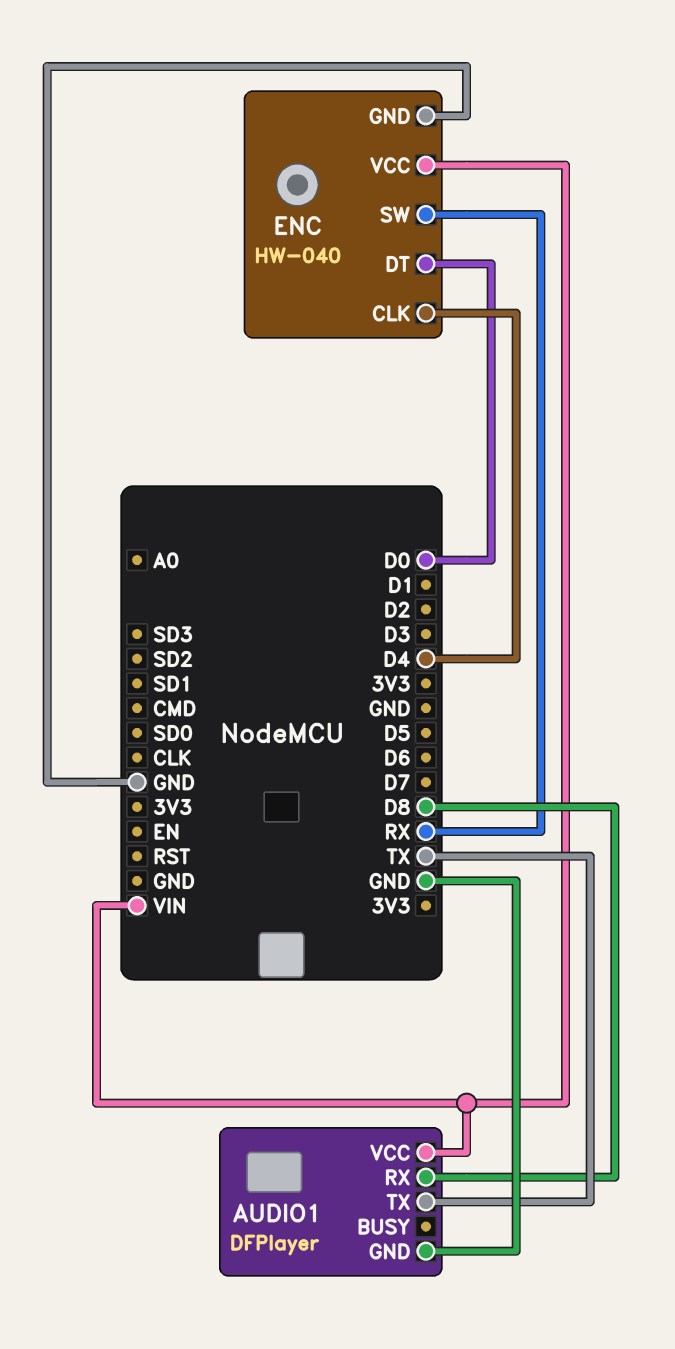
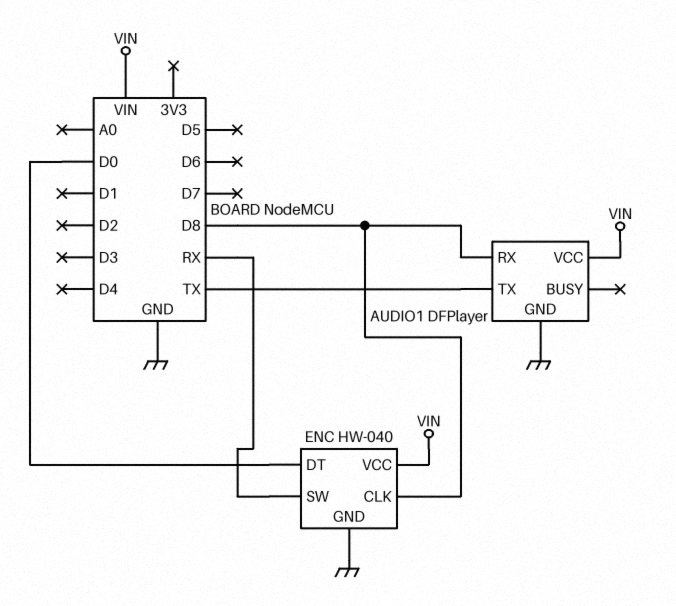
ENC pin CLK: D4 -> D8

